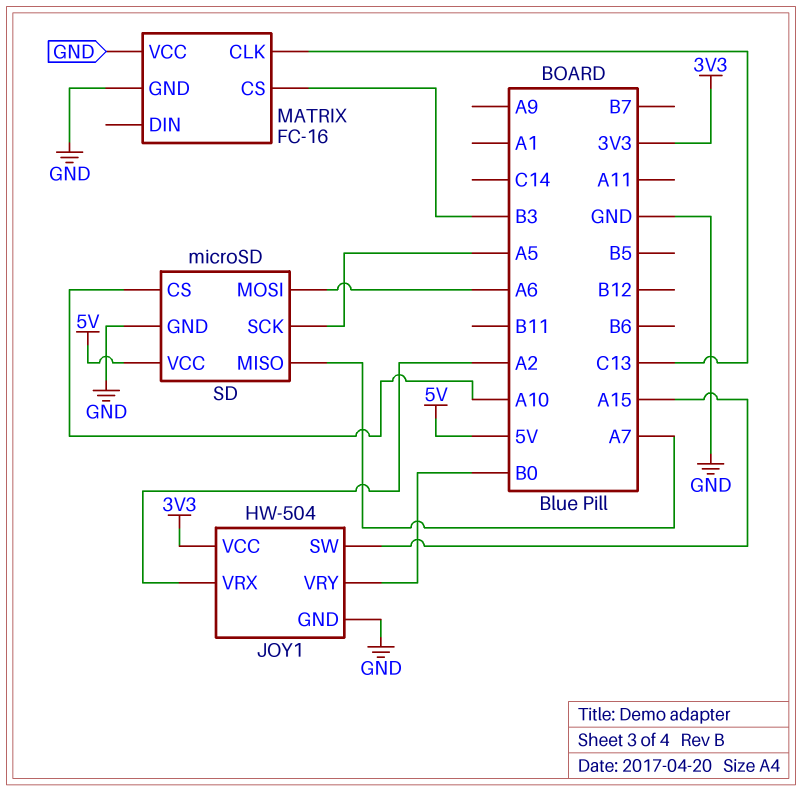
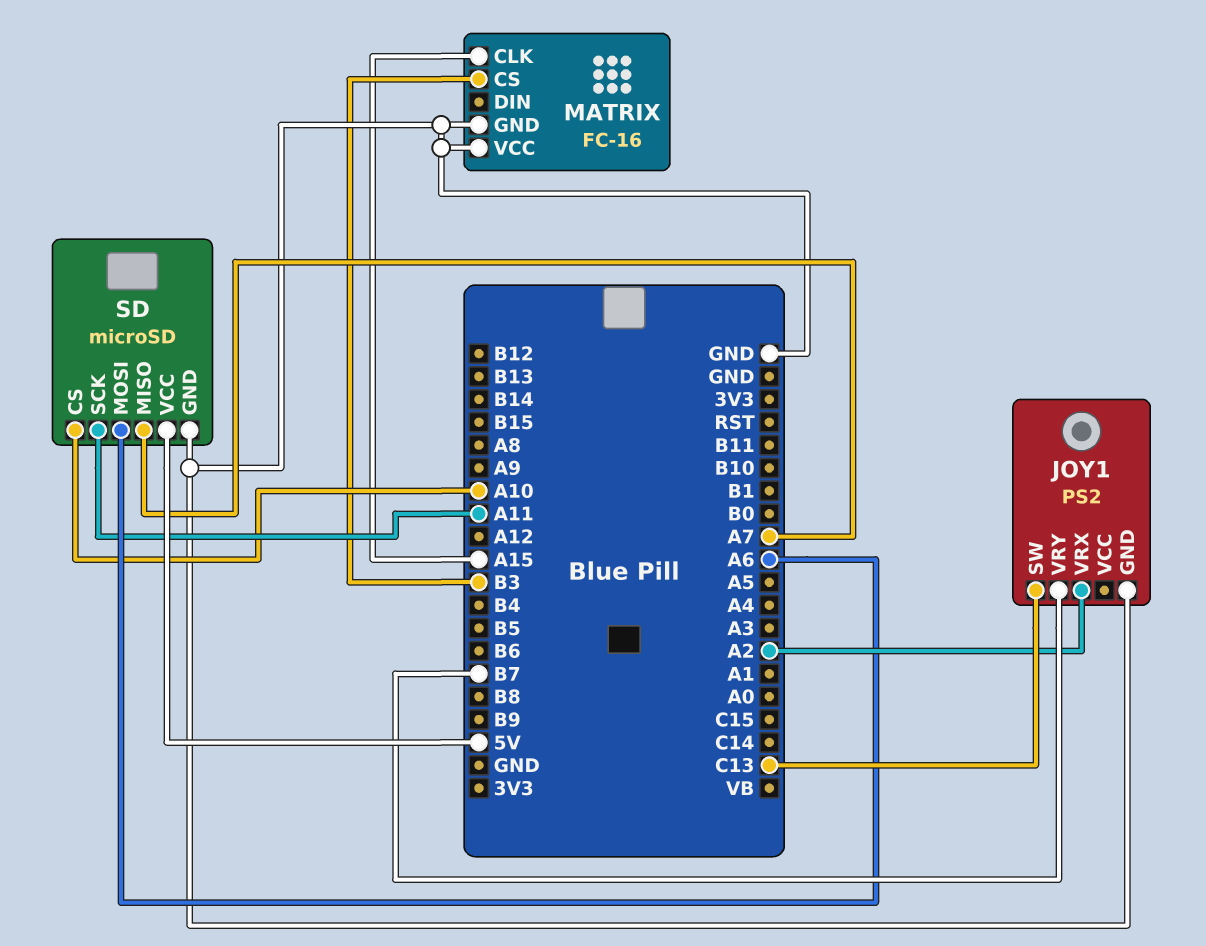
JOY1: HW-504 -> PS2
JOY1 pin SW: A15 -> C13
JOY1 pin VCC: 3V3 -> none
JOY1 pin VRY: B0 -> B7
MATRIX pin CLK: C13 -> A15
SD pin SCK: A5 -> A11

